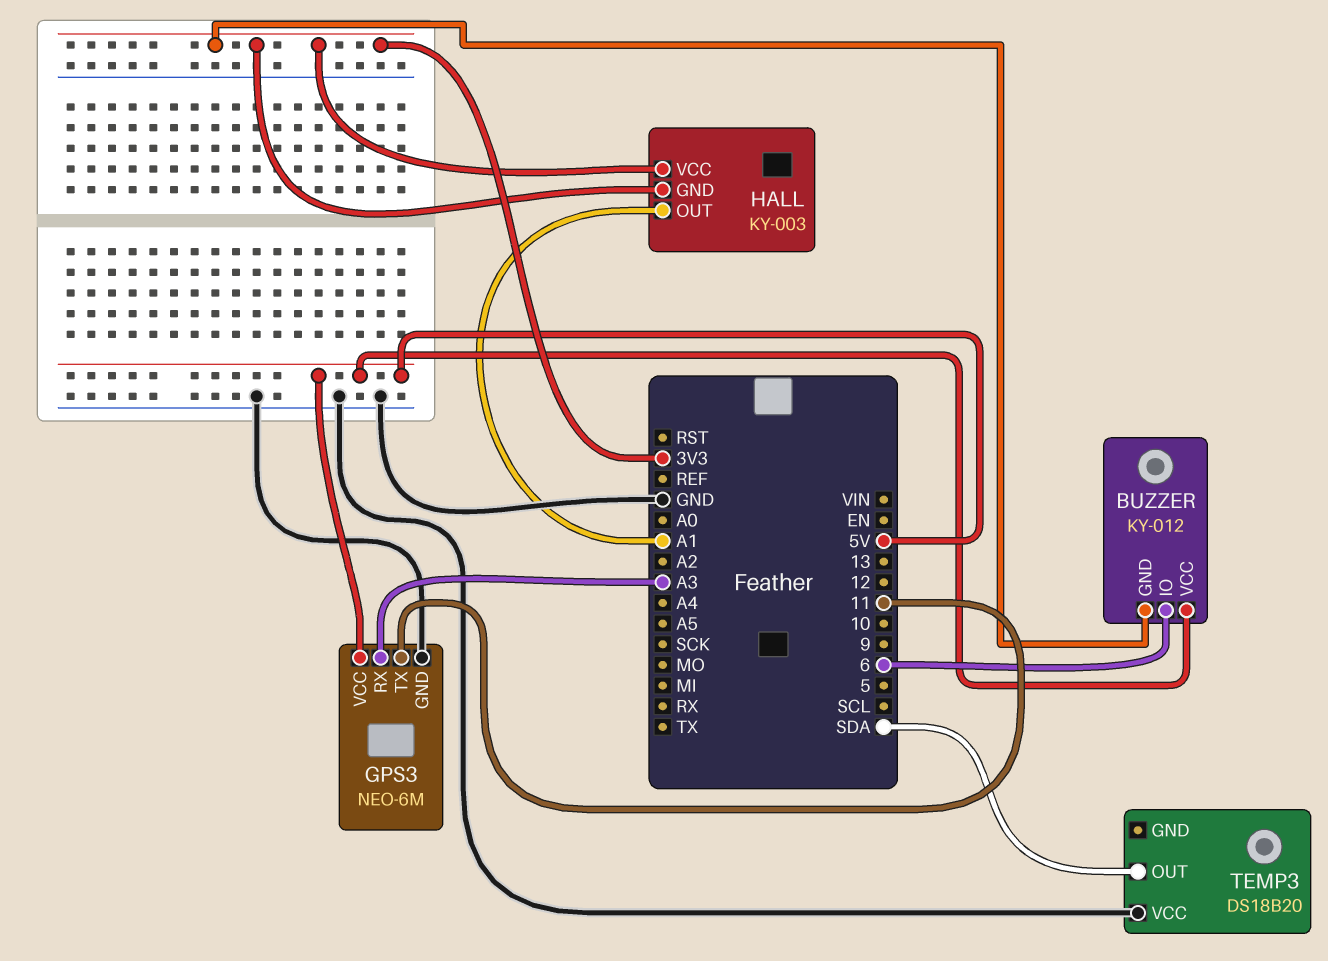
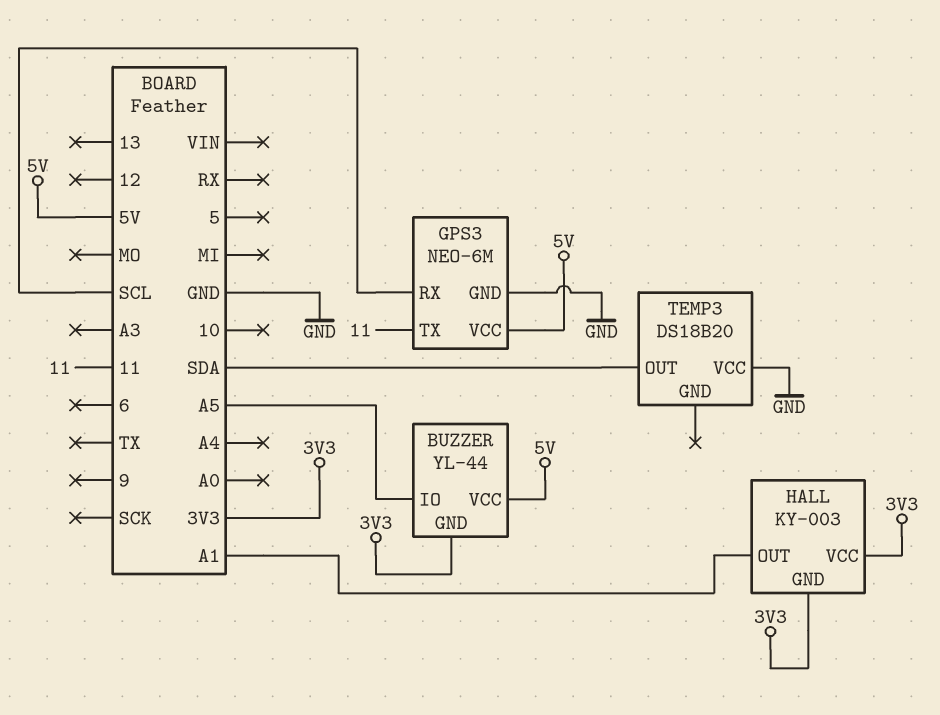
BUZZER: KY-012 -> YL-44
BUZZER pin IO: 6 -> A5
GPS3 pin RX: A3 -> SCL

